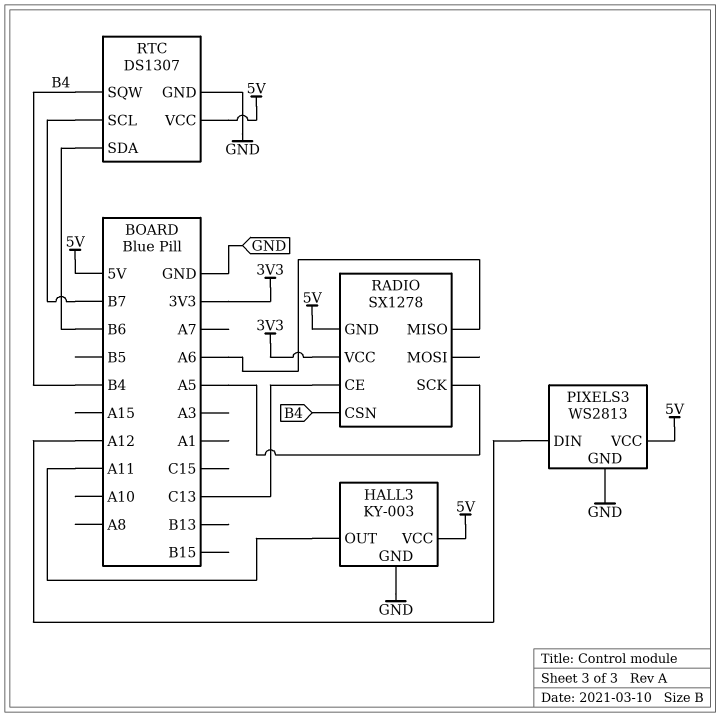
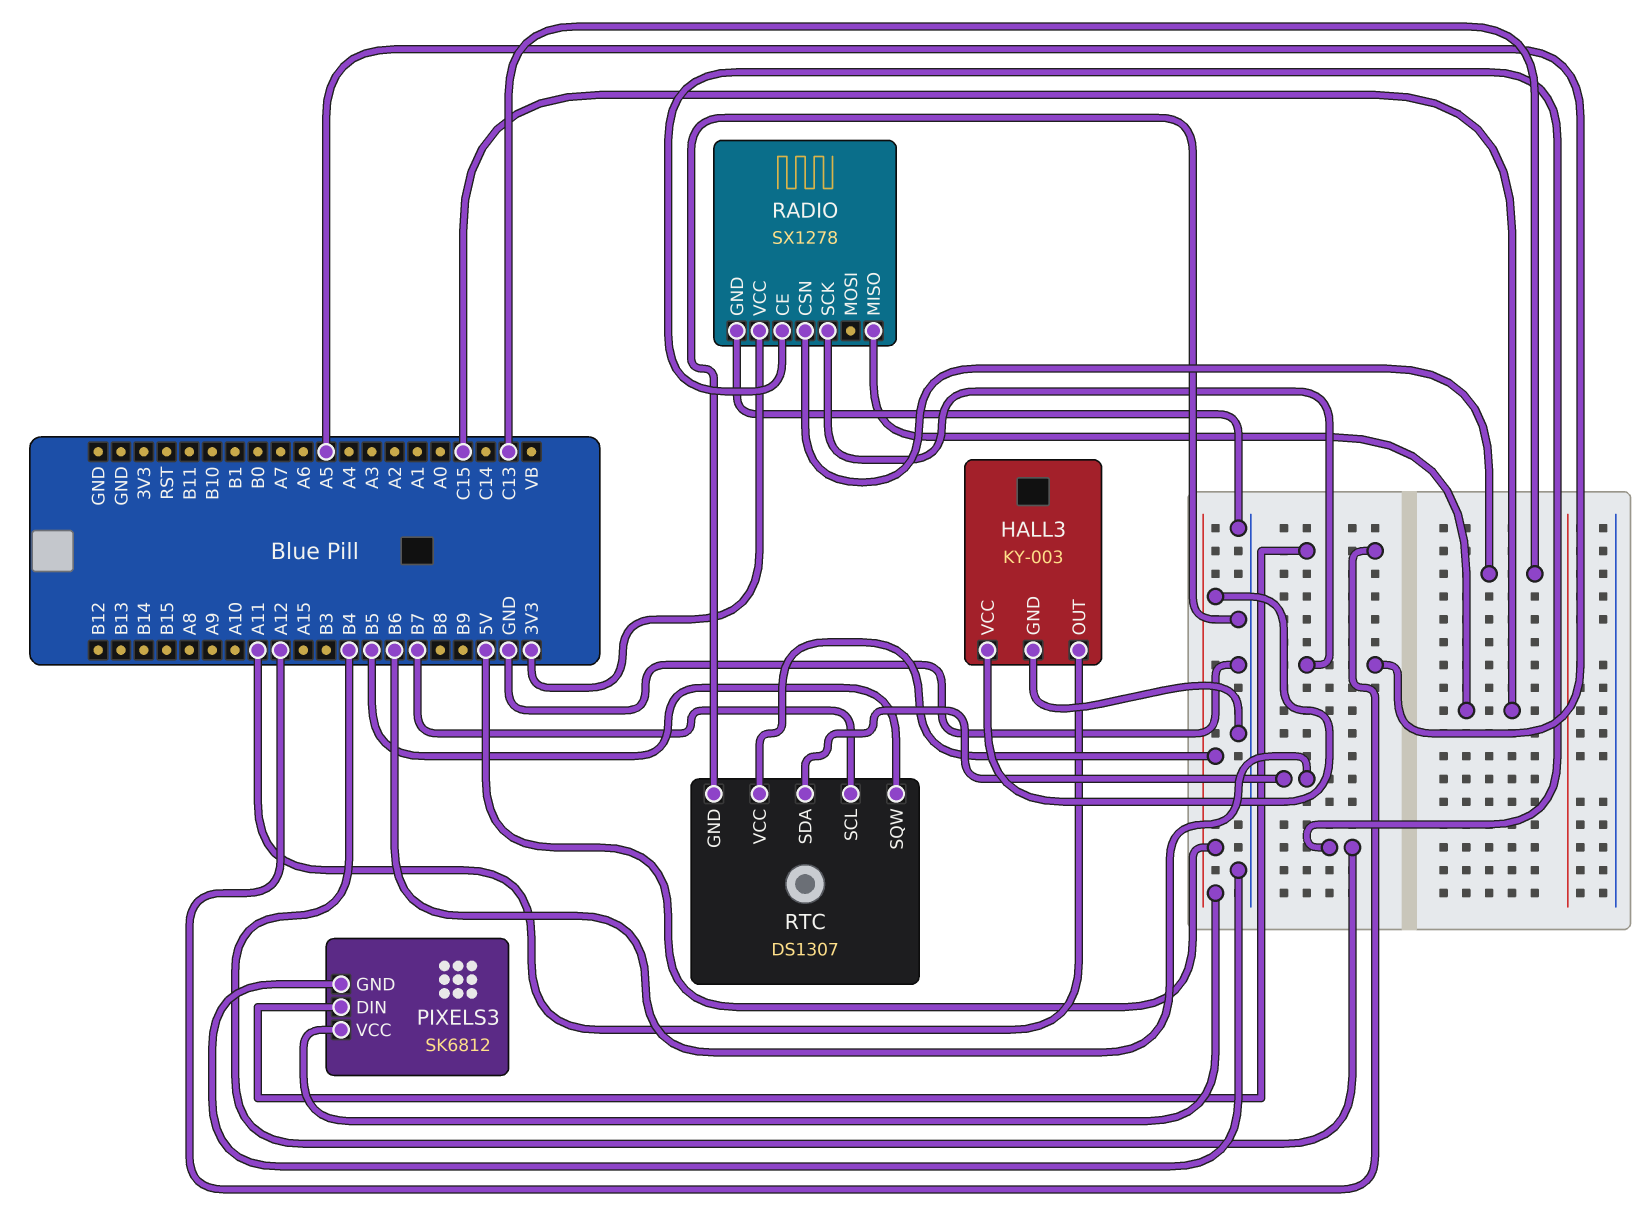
PIXELS3: WS2813 -> SK6812
RADIO pin CE: C13 -> B4
RADIO pin CSN: B4 -> C13
RADIO pin GND: 5V -> GND
RADIO pin MISO: A6 -> C15
RTC pin SQW: B4 -> B5

